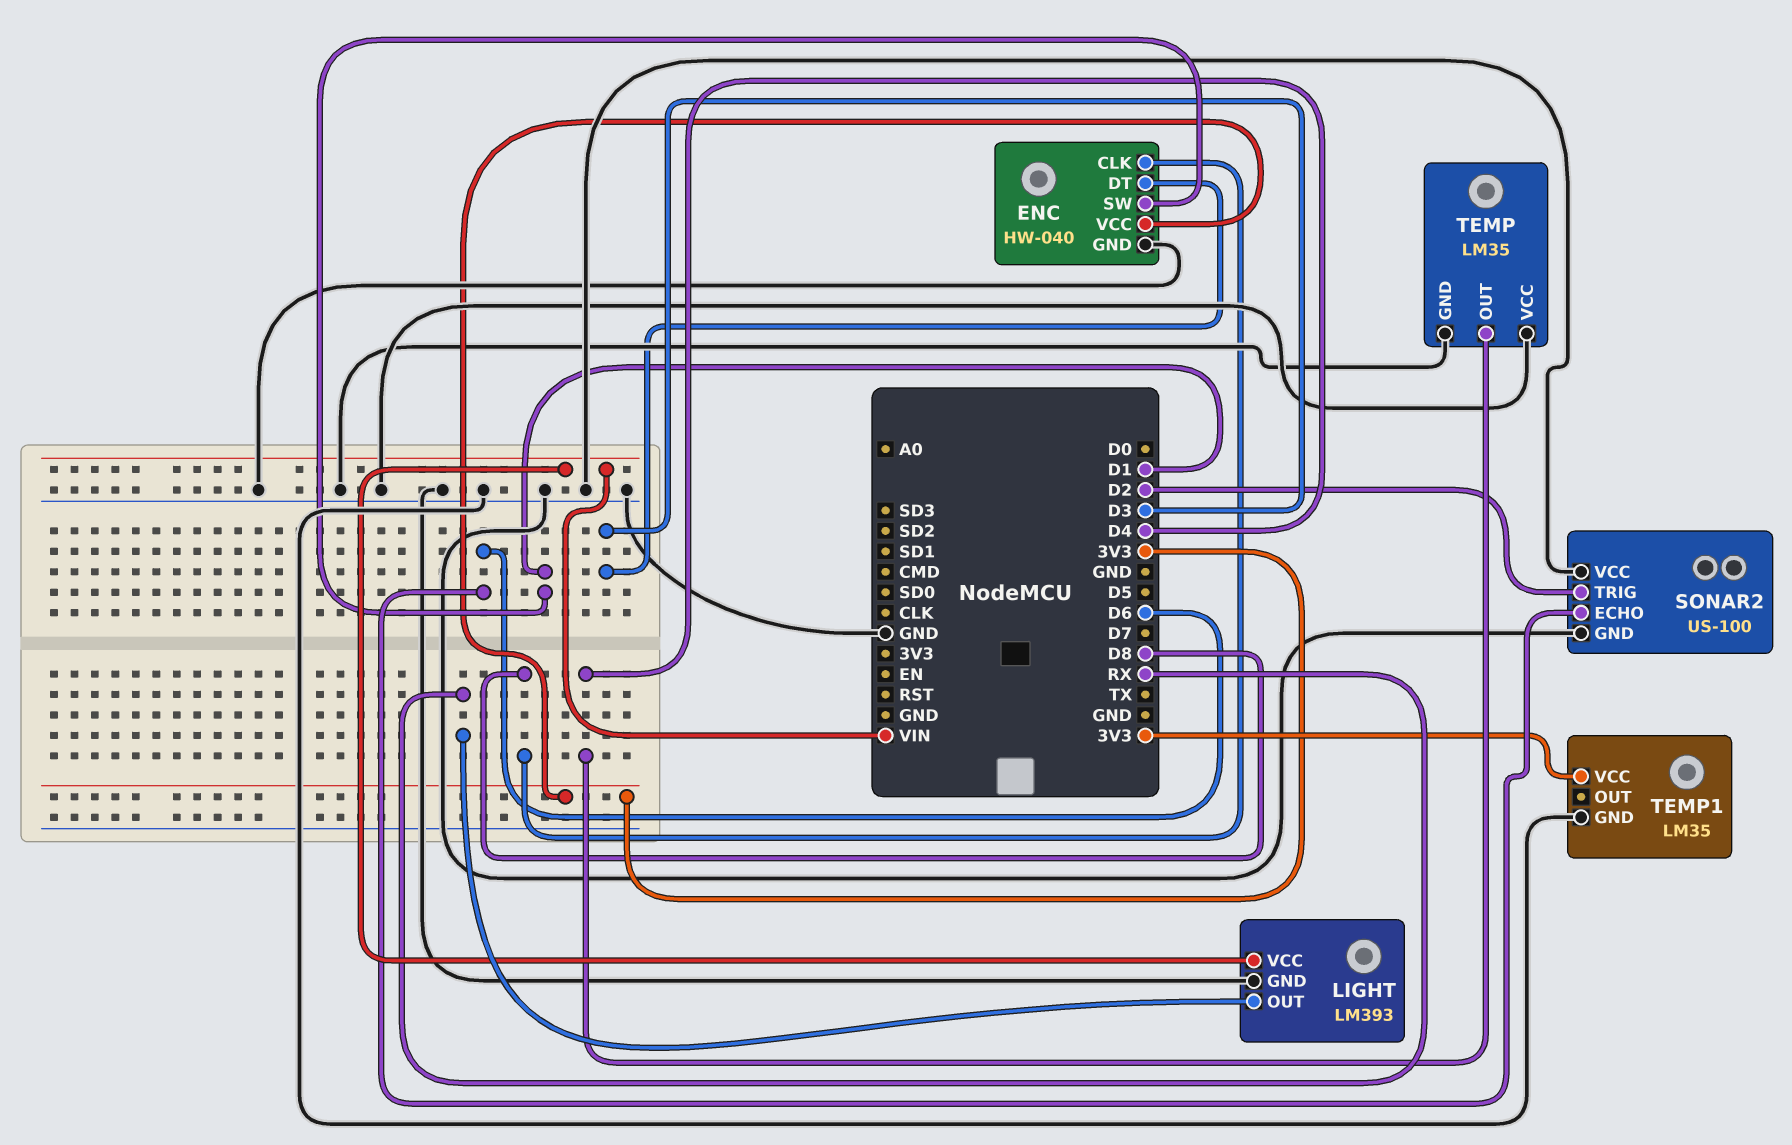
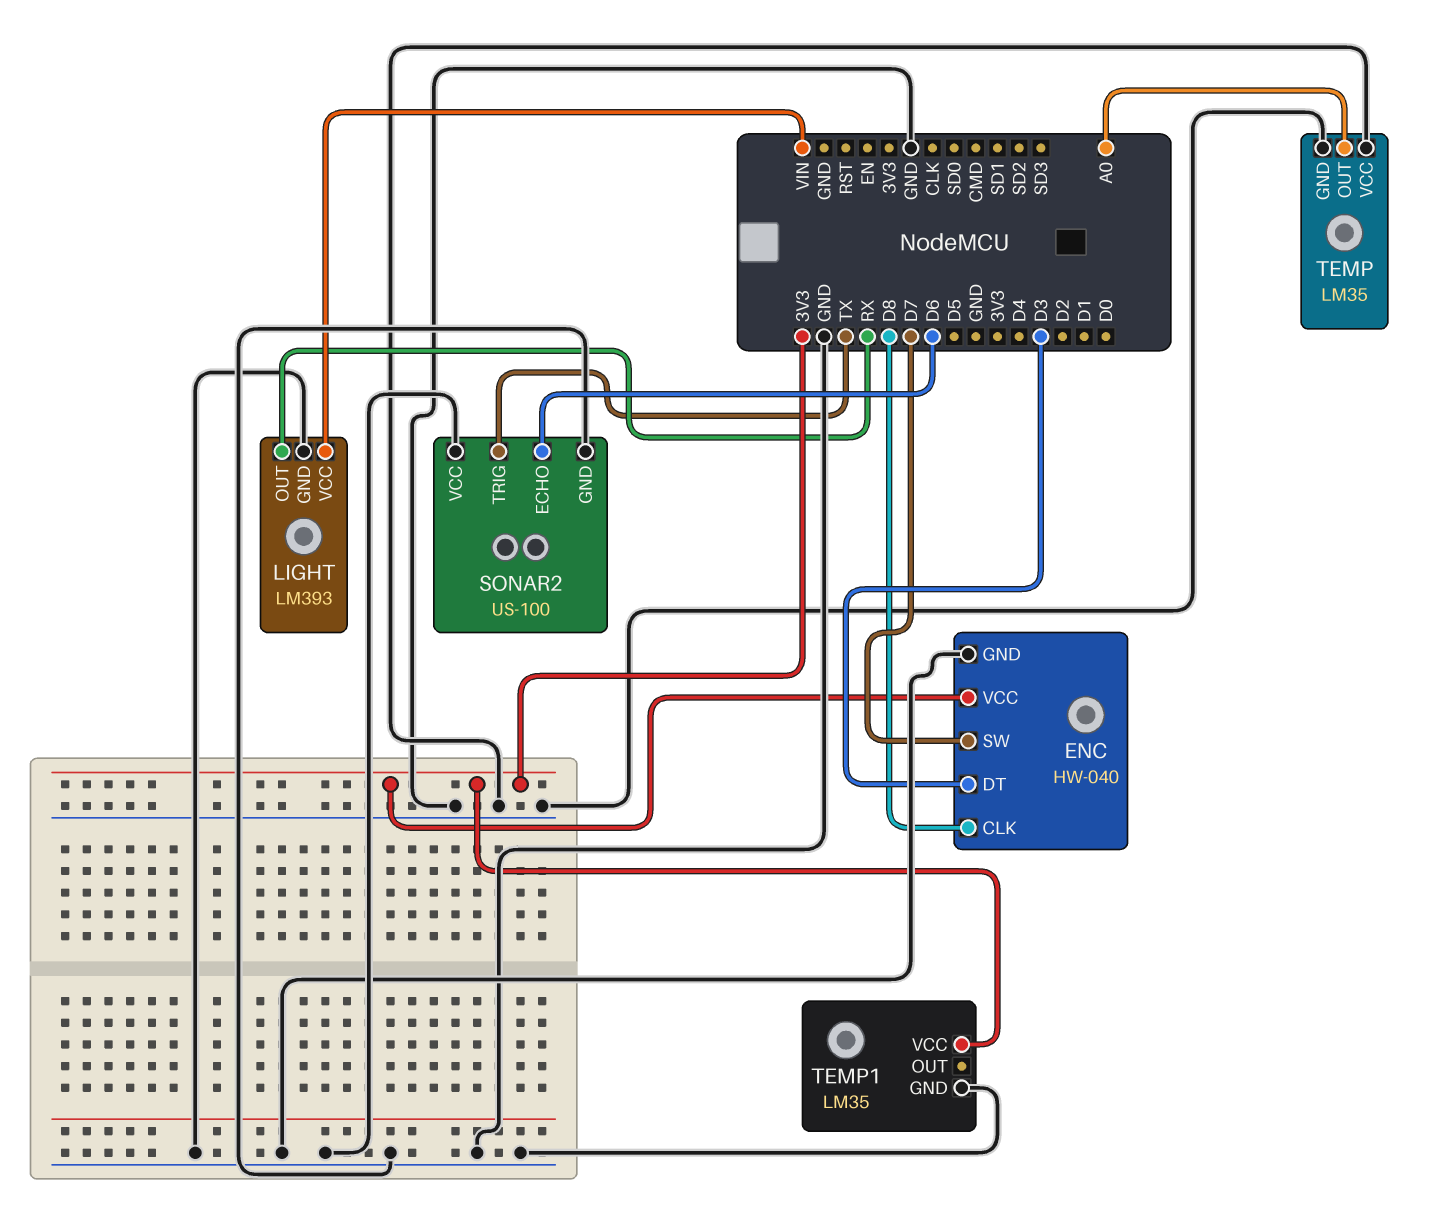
ENC pin SW: D1 -> D7
SONAR2 pin TRIG: D2 -> TX
TEMP pin OUT: D4 -> A0

